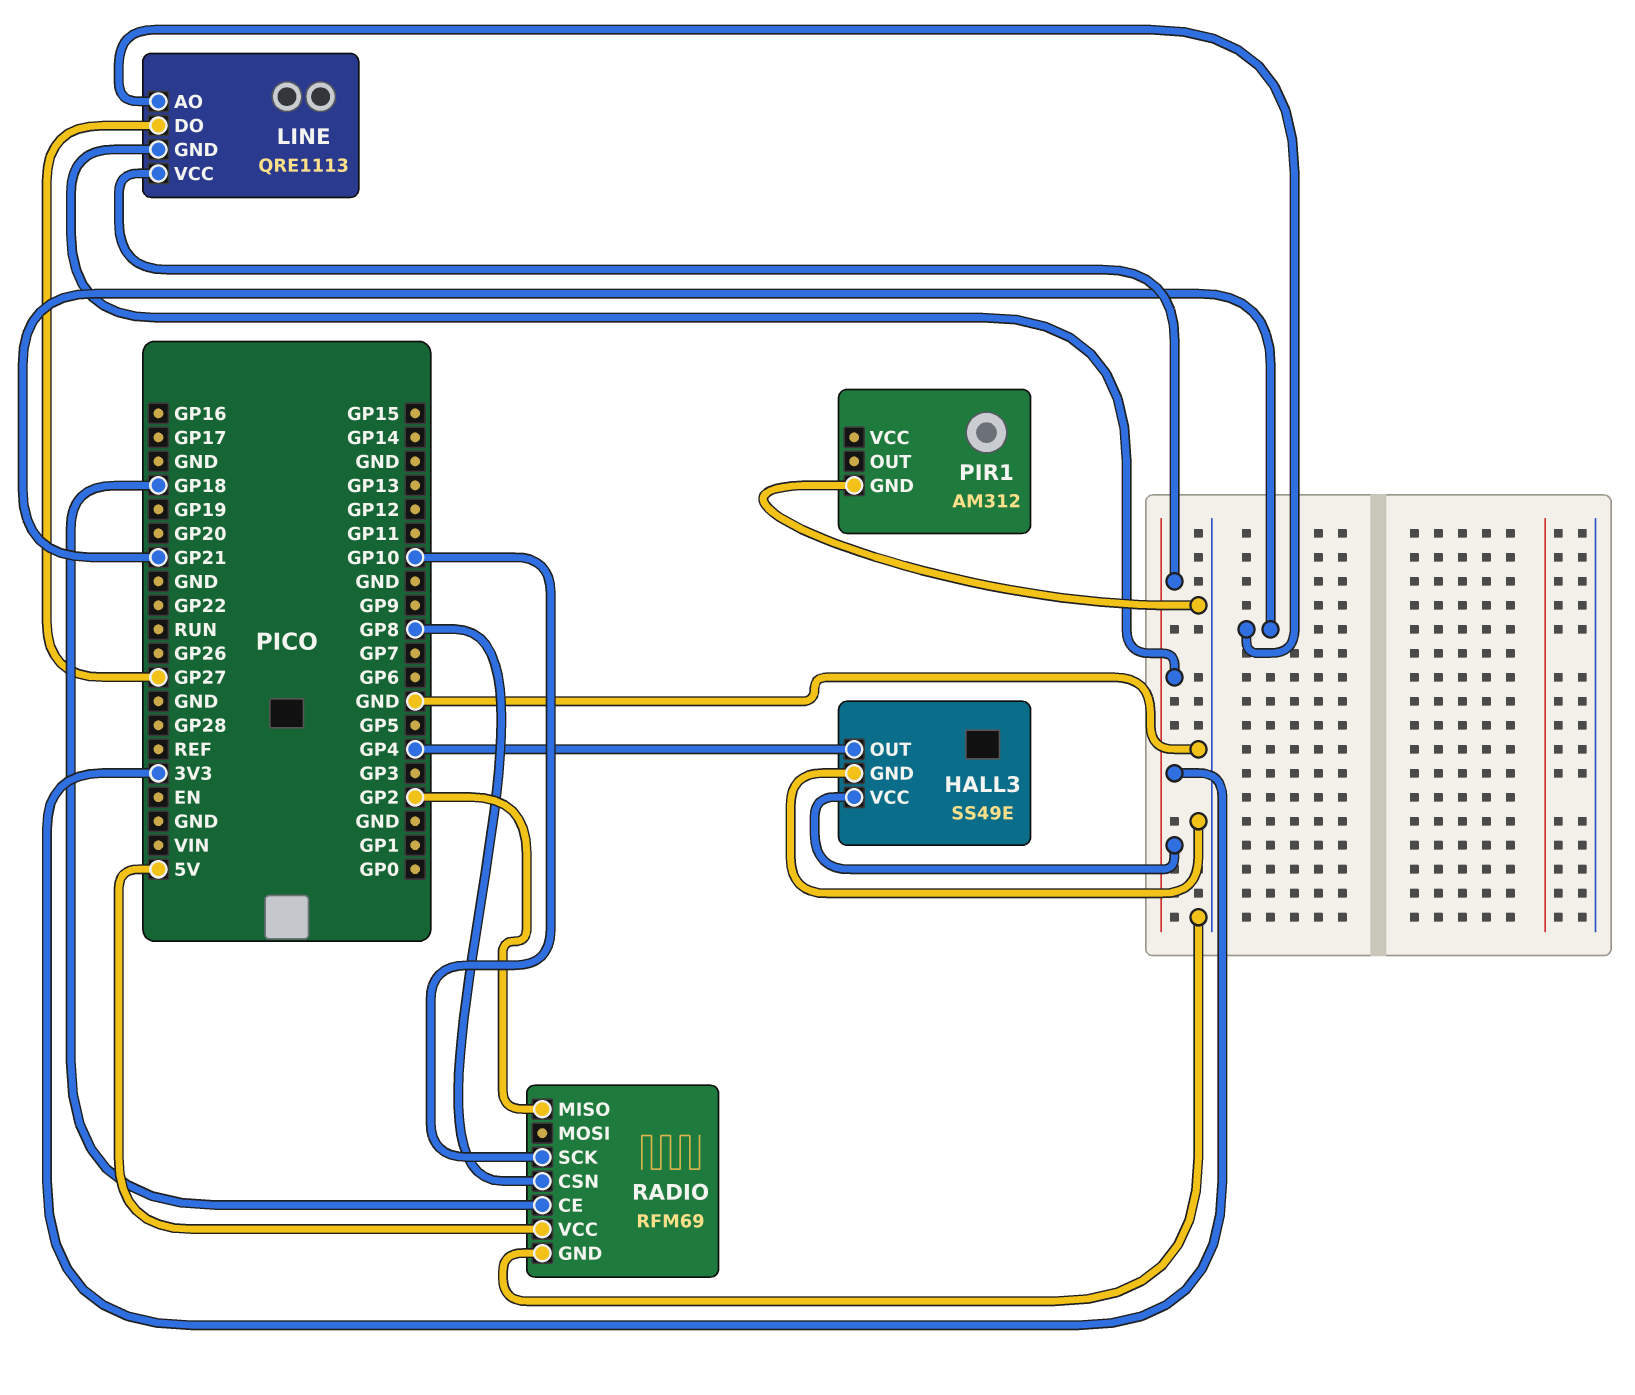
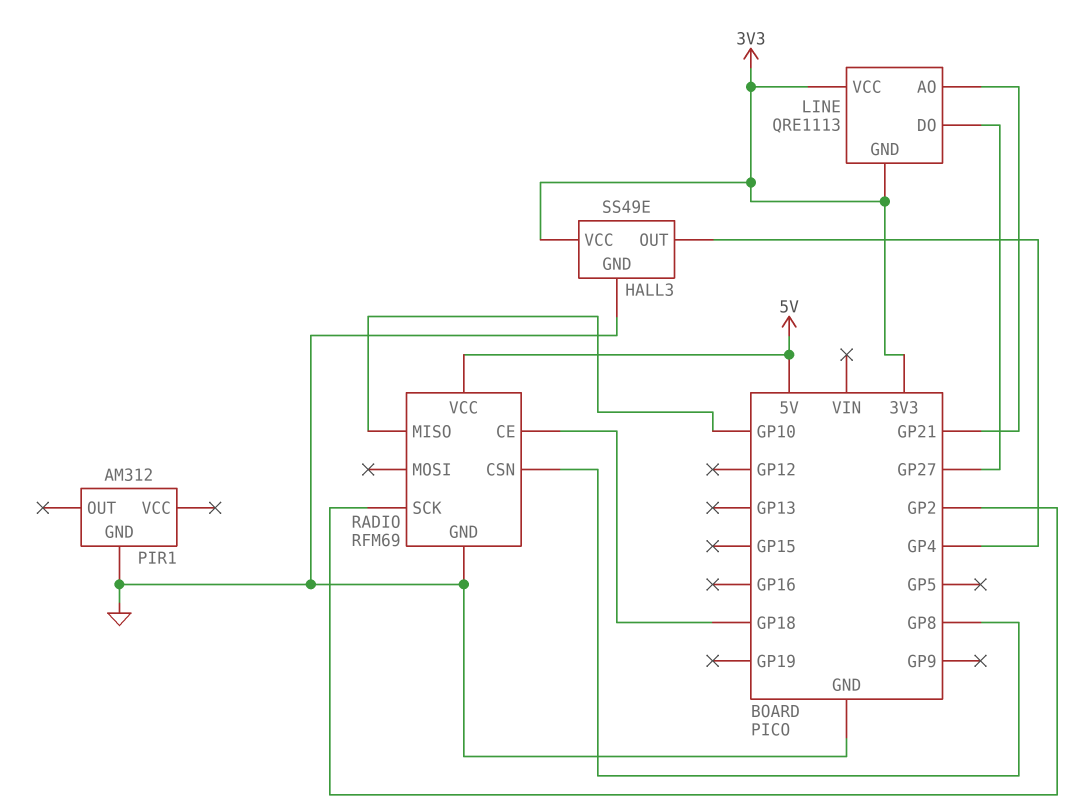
RADIO pin MISO: GP2 -> GP10
RADIO pin SCK: GP10 -> GP2

